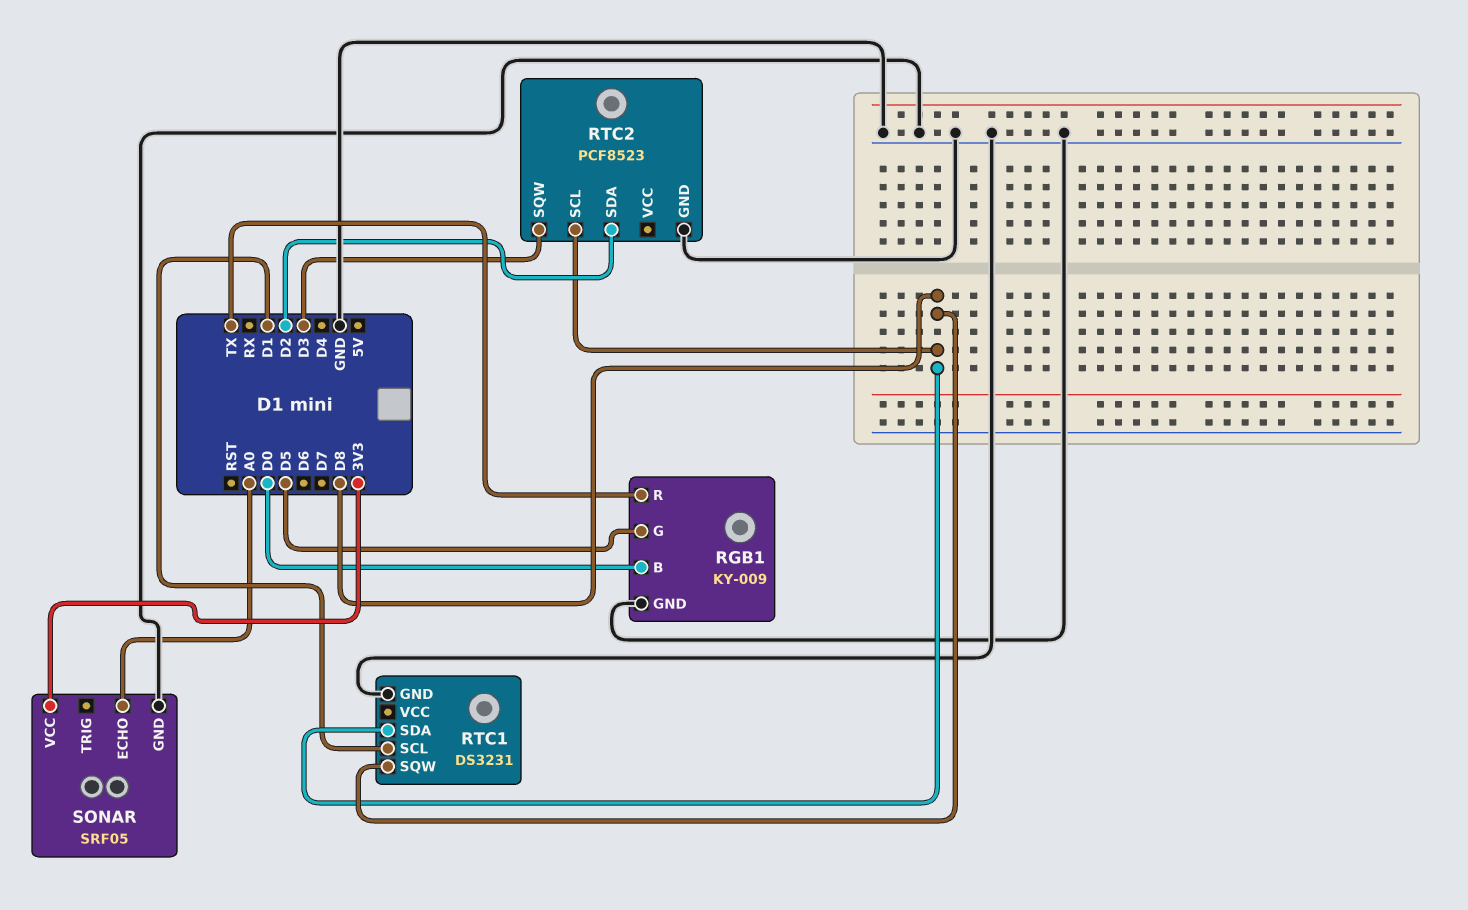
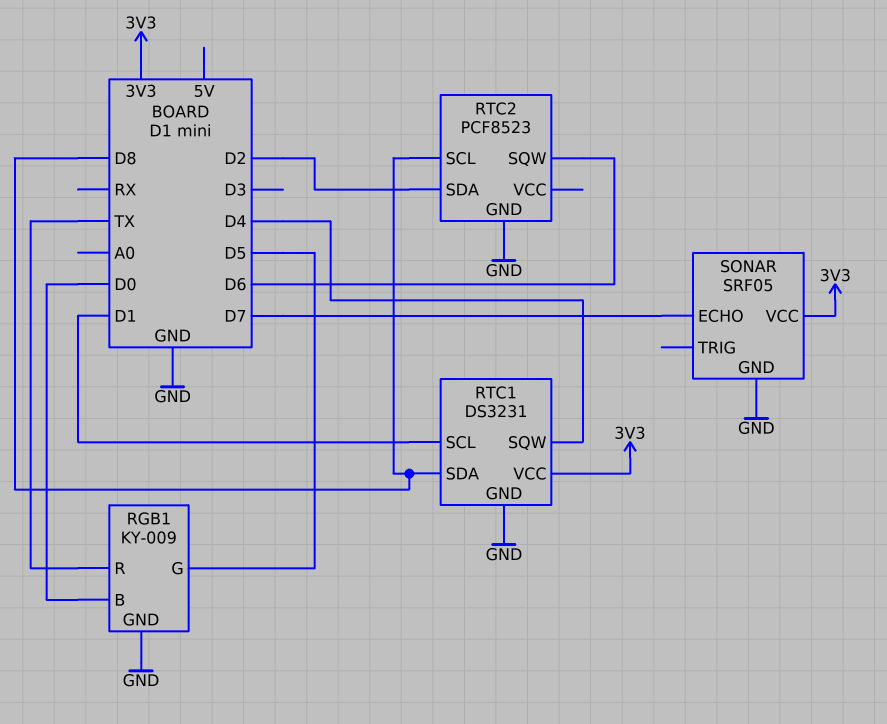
RTC1 pin SQW: D8 -> D4
RTC1 pin VCC: none -> 3V3
RTC2 pin SQW: D3 -> D6
SONAR pin ECHO: A0 -> D7

